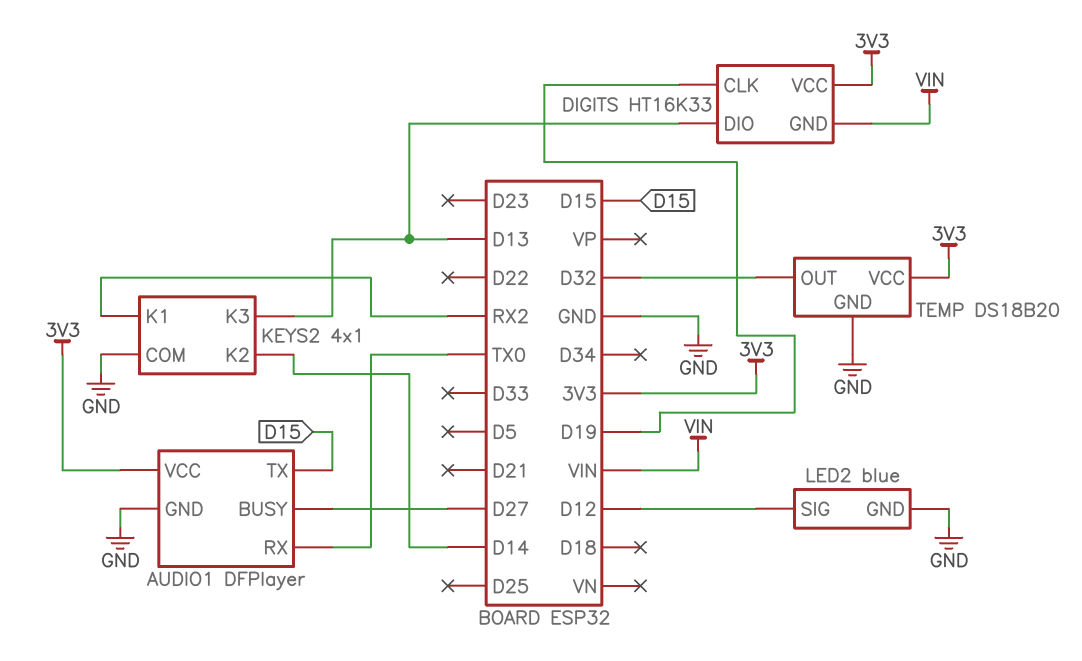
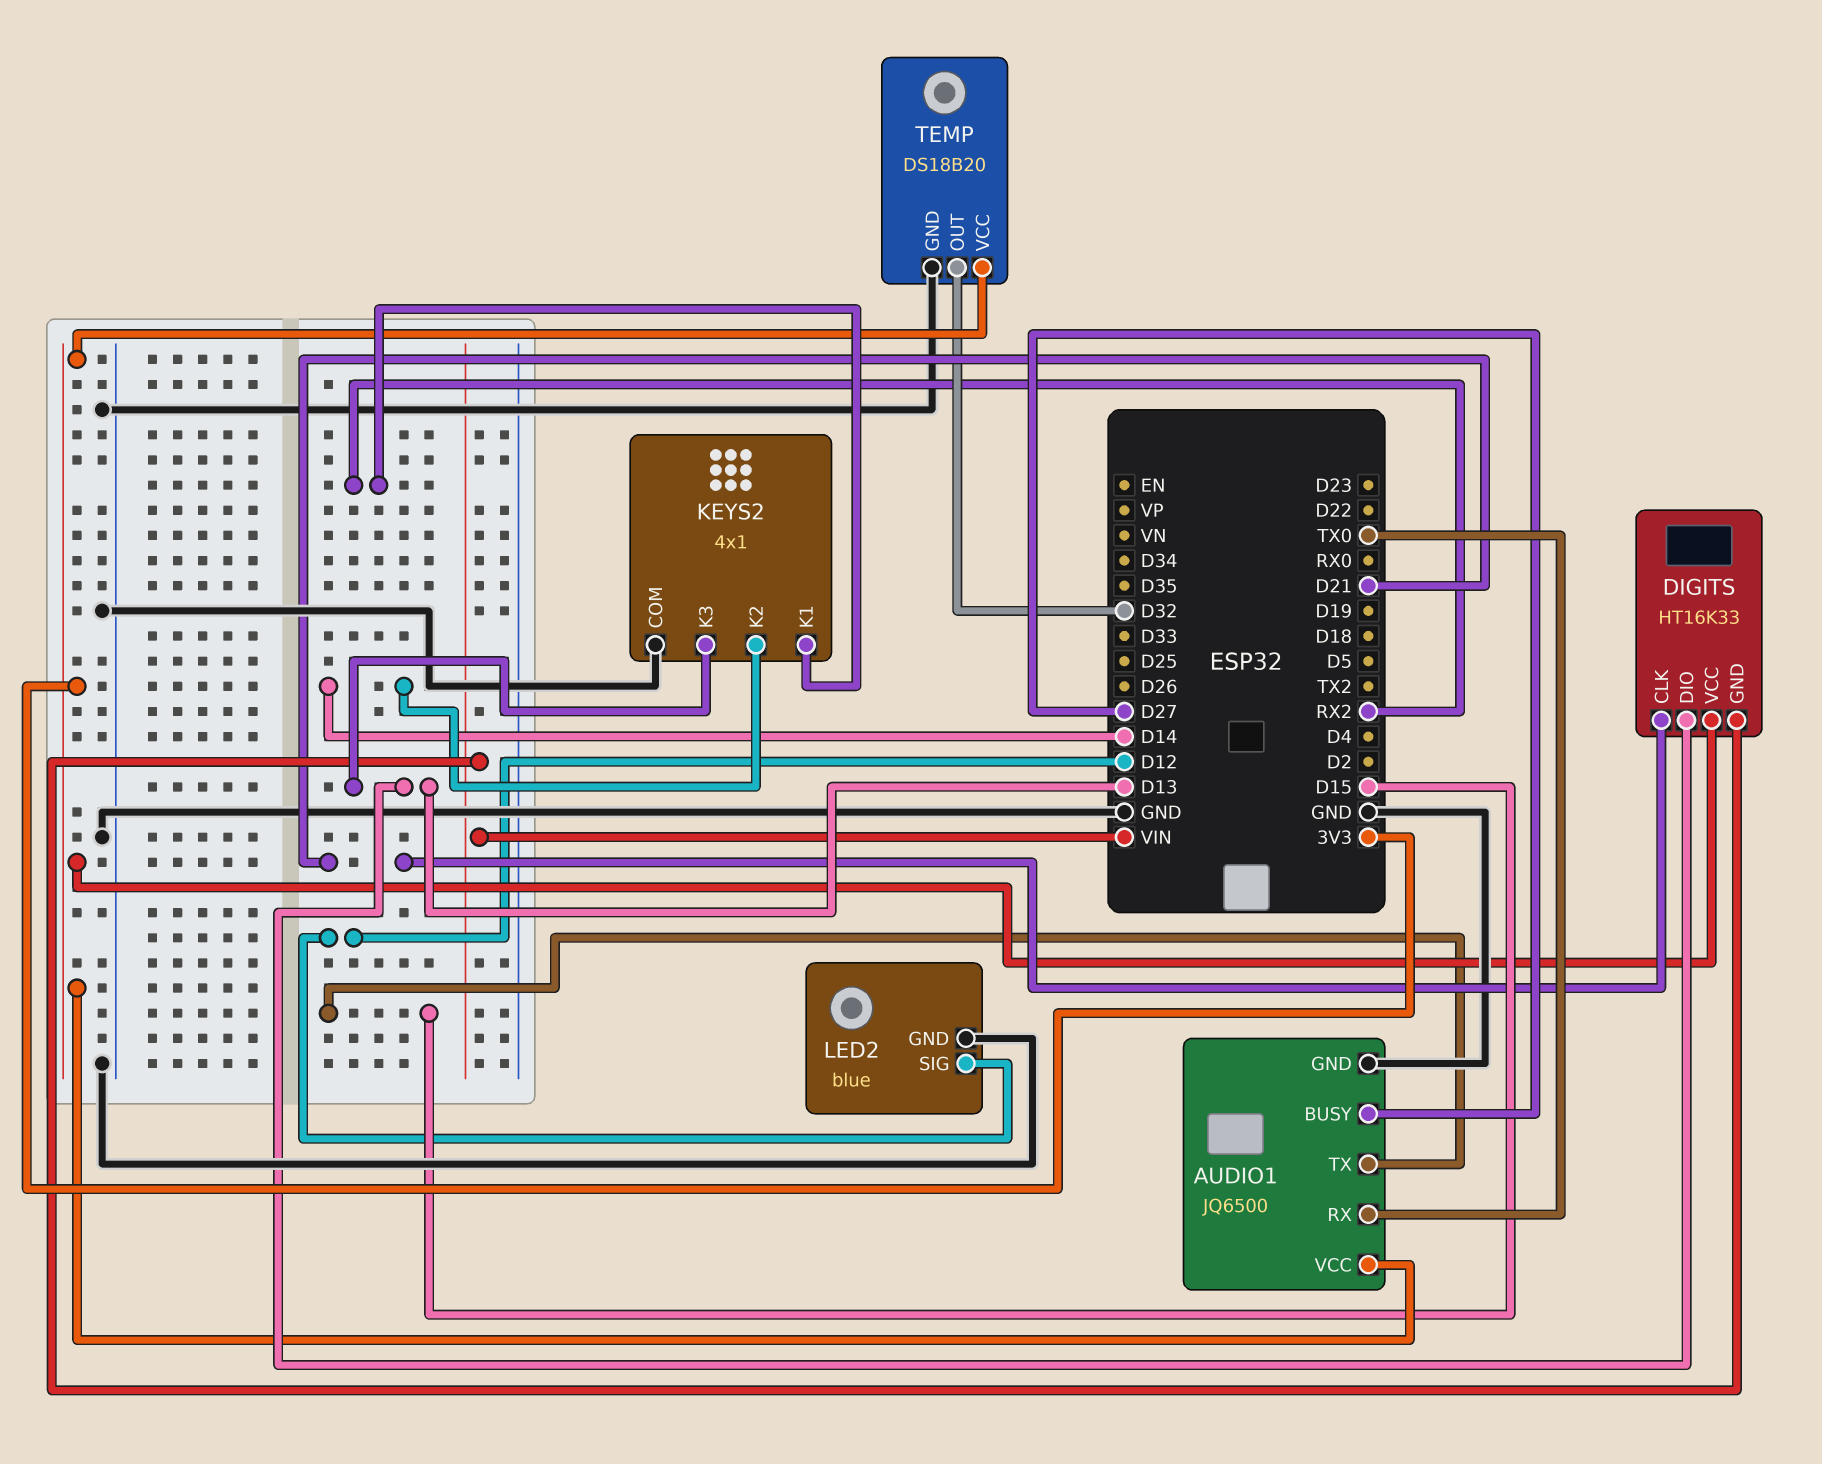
AUDIO1: DFPlayer -> JQ6500
DIGITS pin CLK: D19 -> D21

